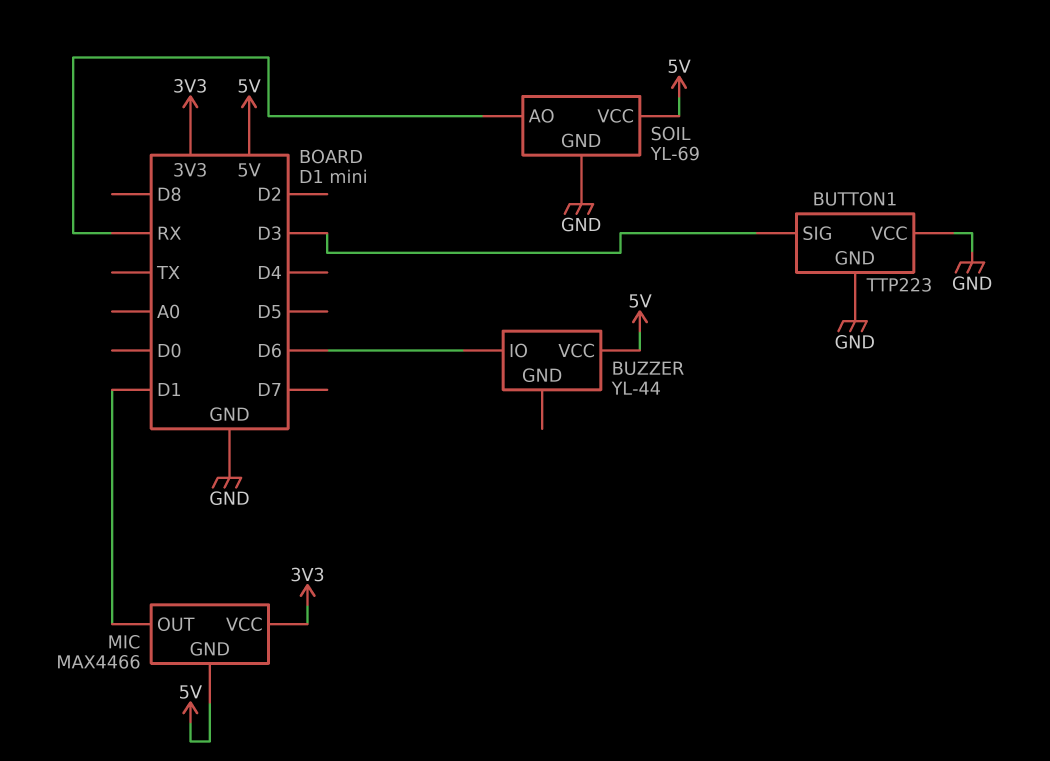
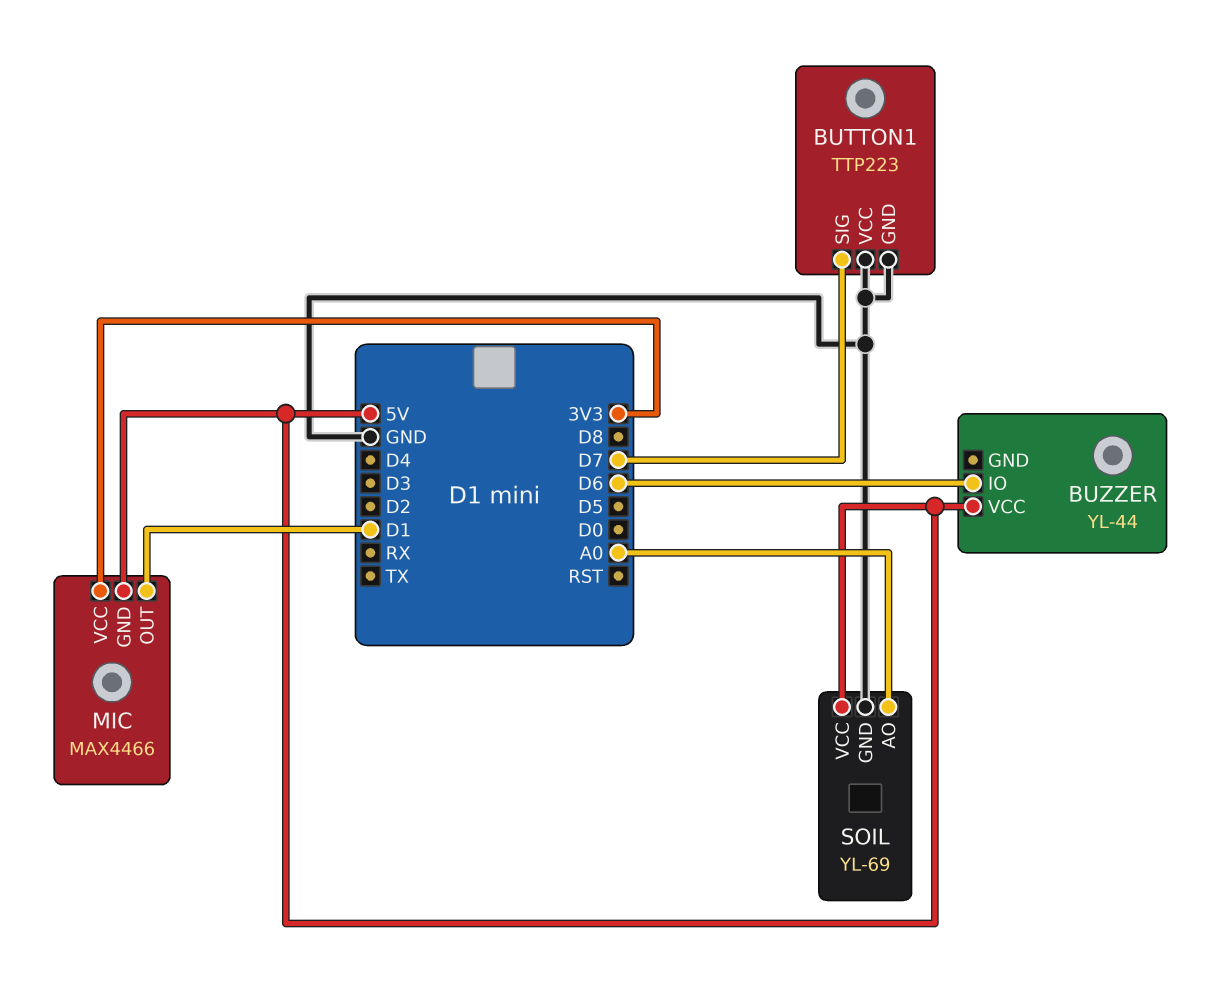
BUTTON1 pin SIG: D3 -> D7
SOIL pin AO: RX -> A0

